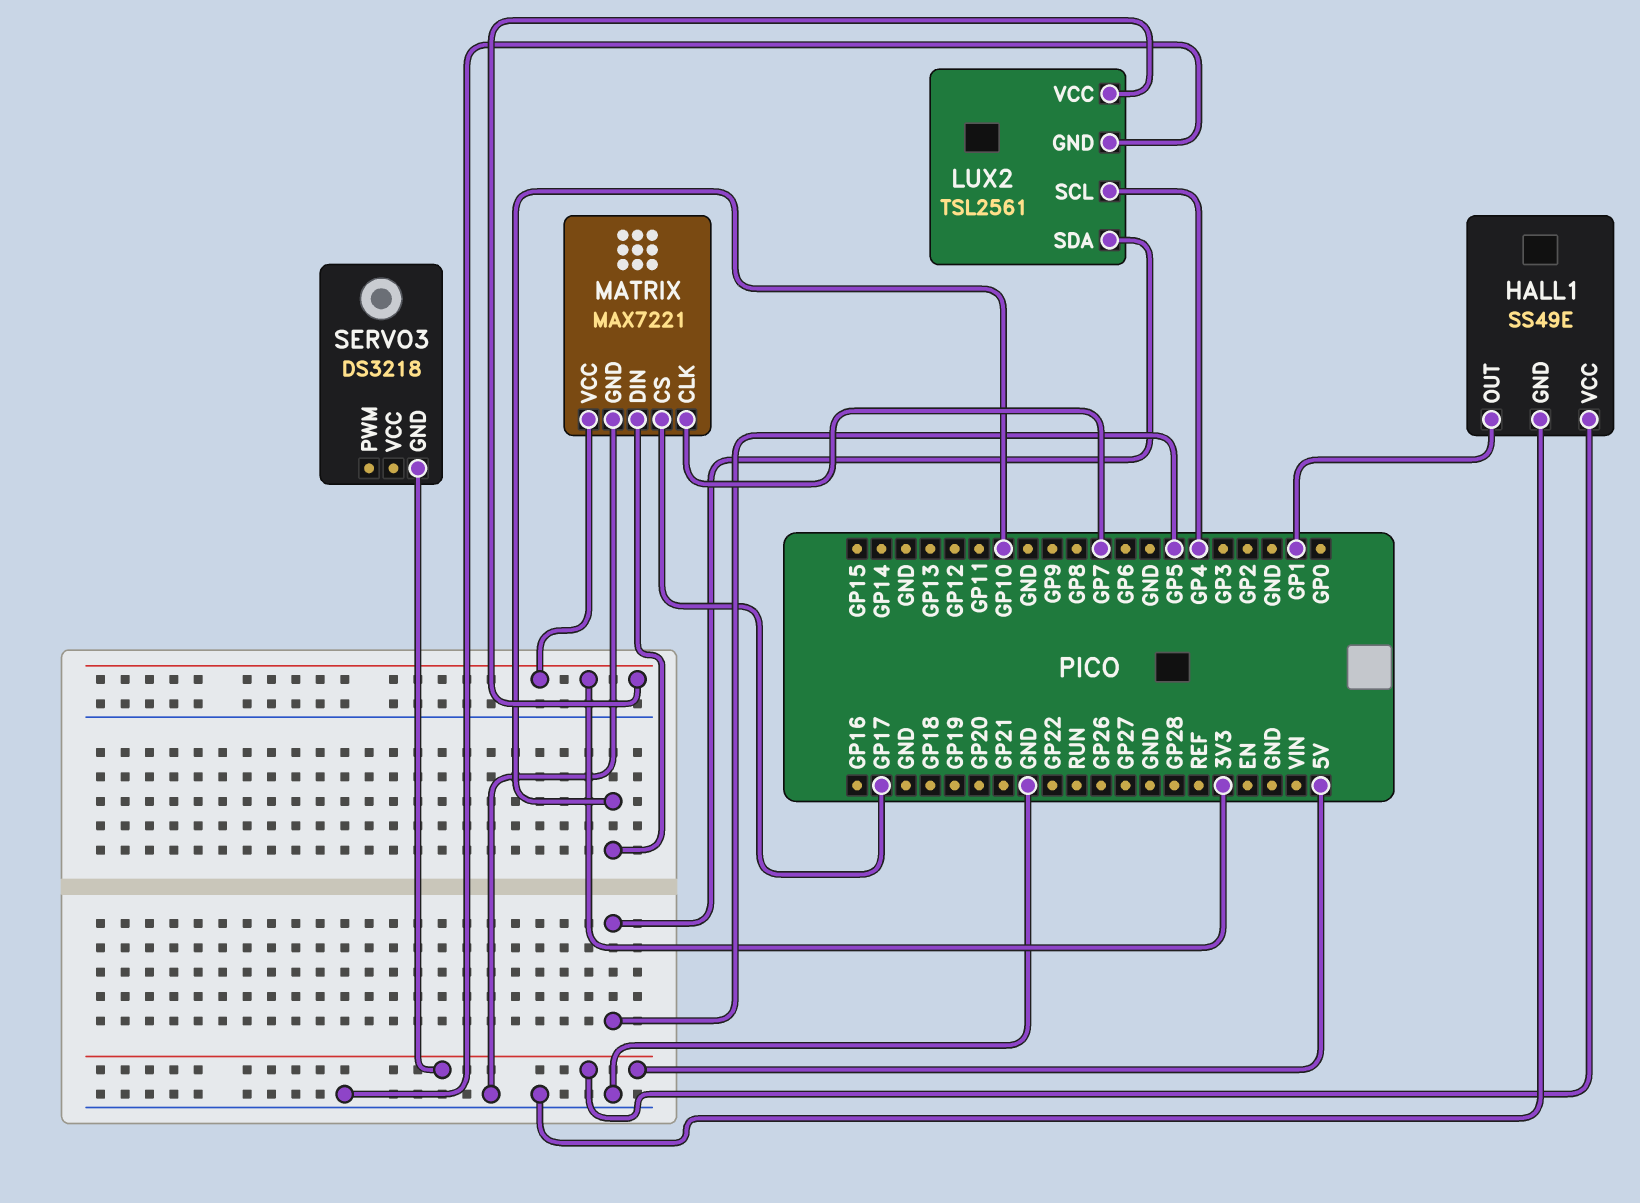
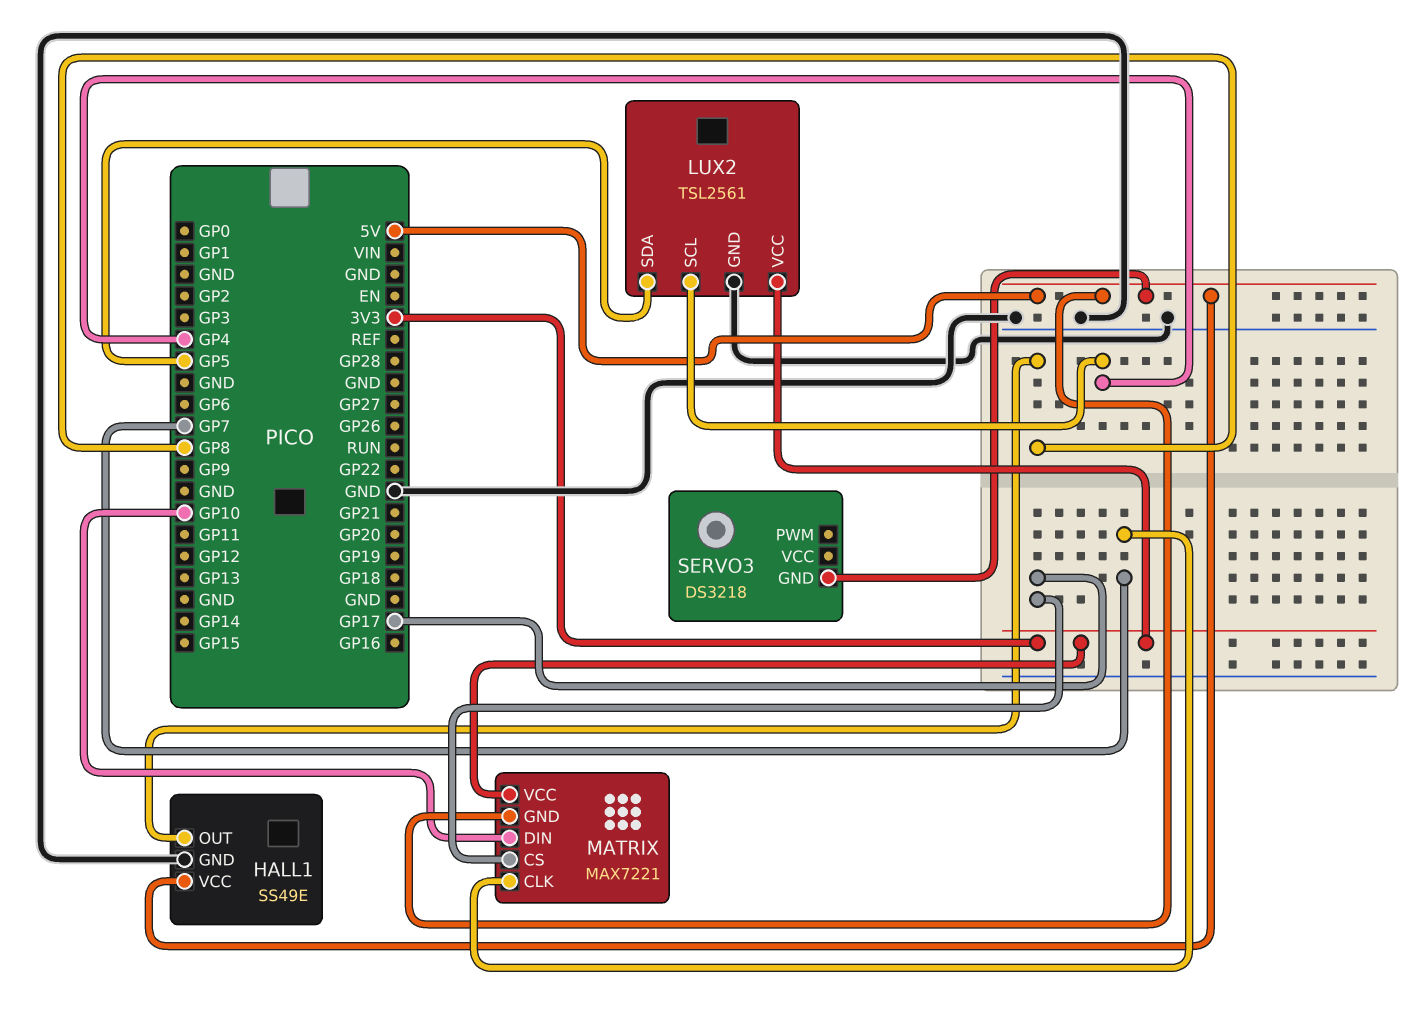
HALL1 pin OUT: GP1 -> GP8
MATRIX pin GND: GND -> 5V

